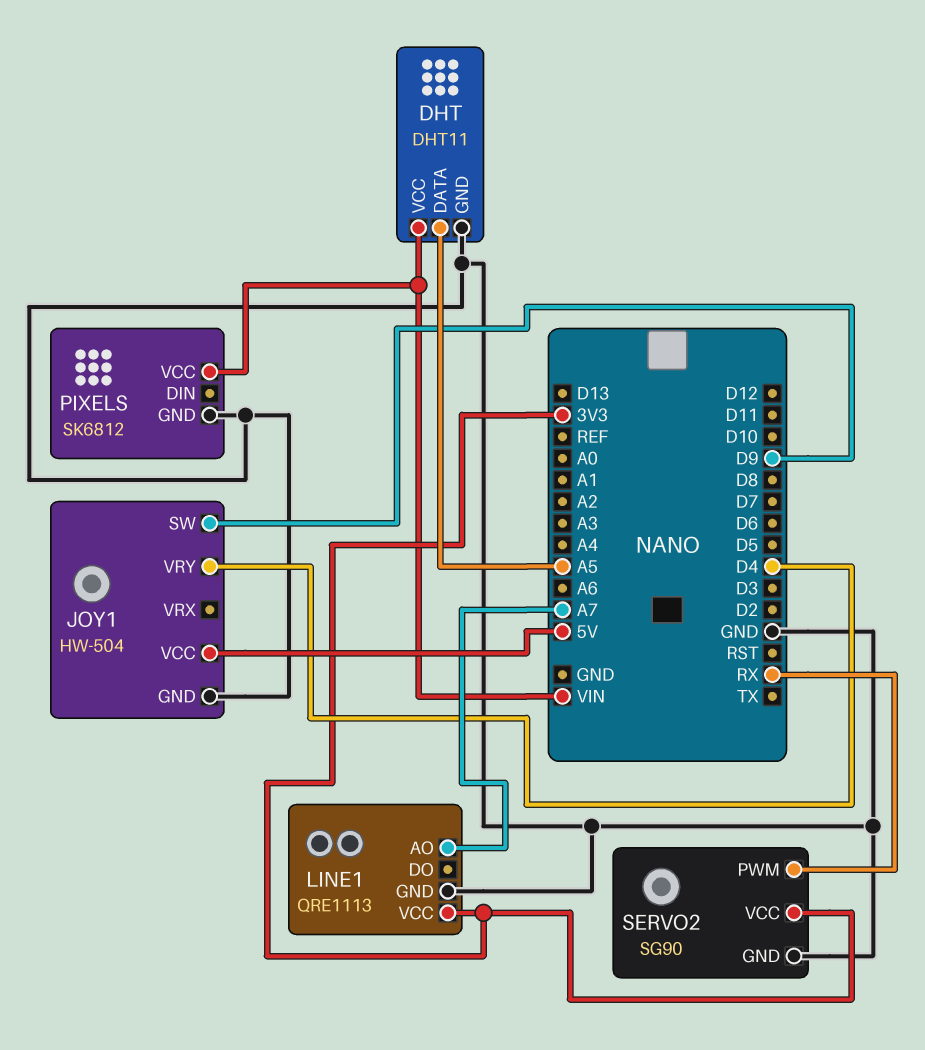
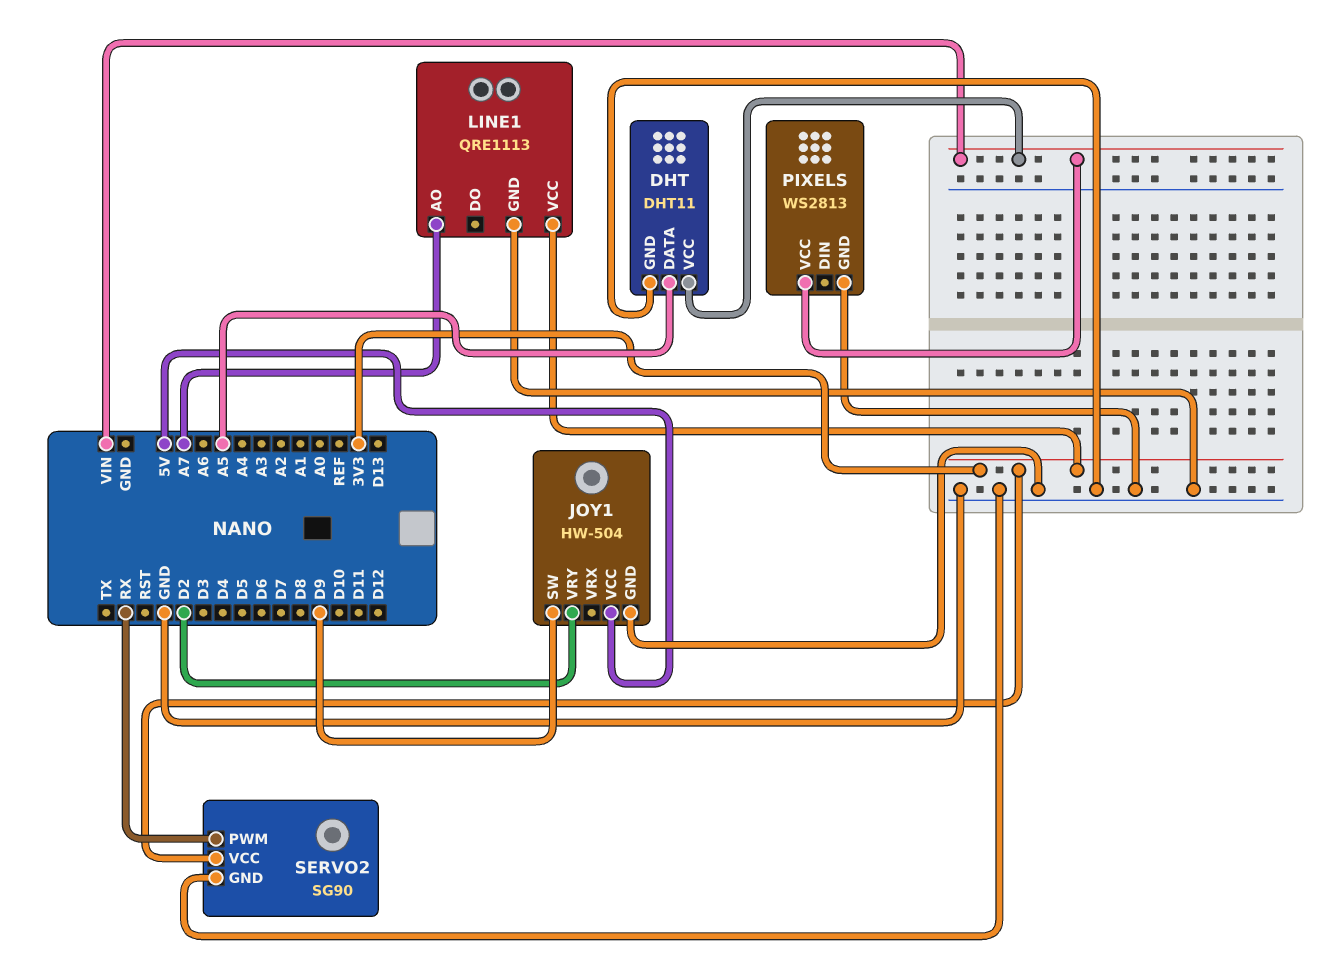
JOY1 pin VRY: D4 -> D2
PIXELS: SK6812 -> WS2813

